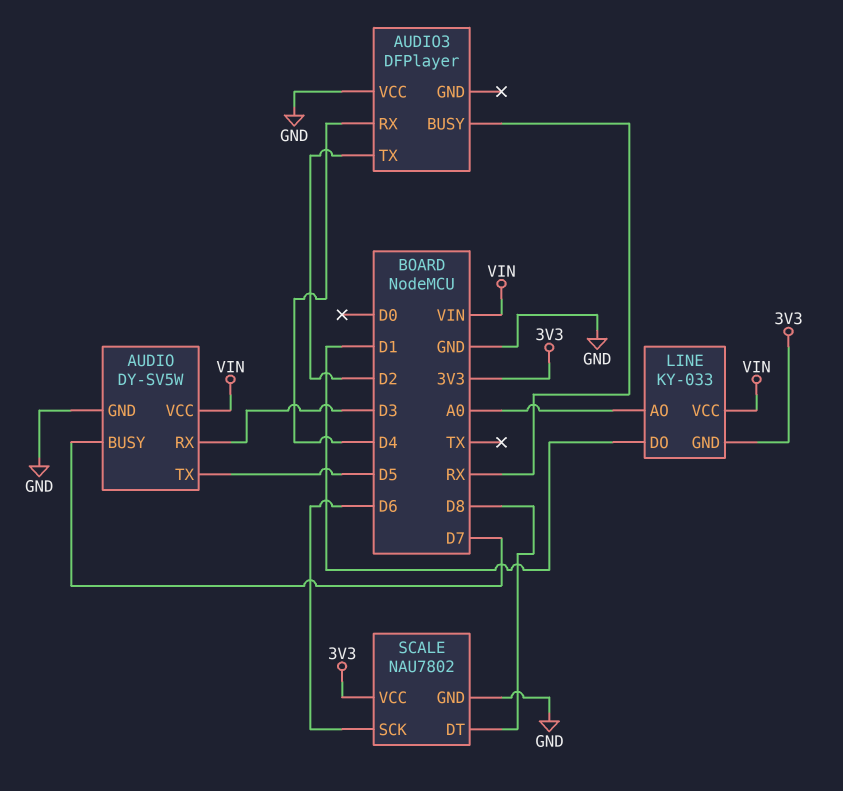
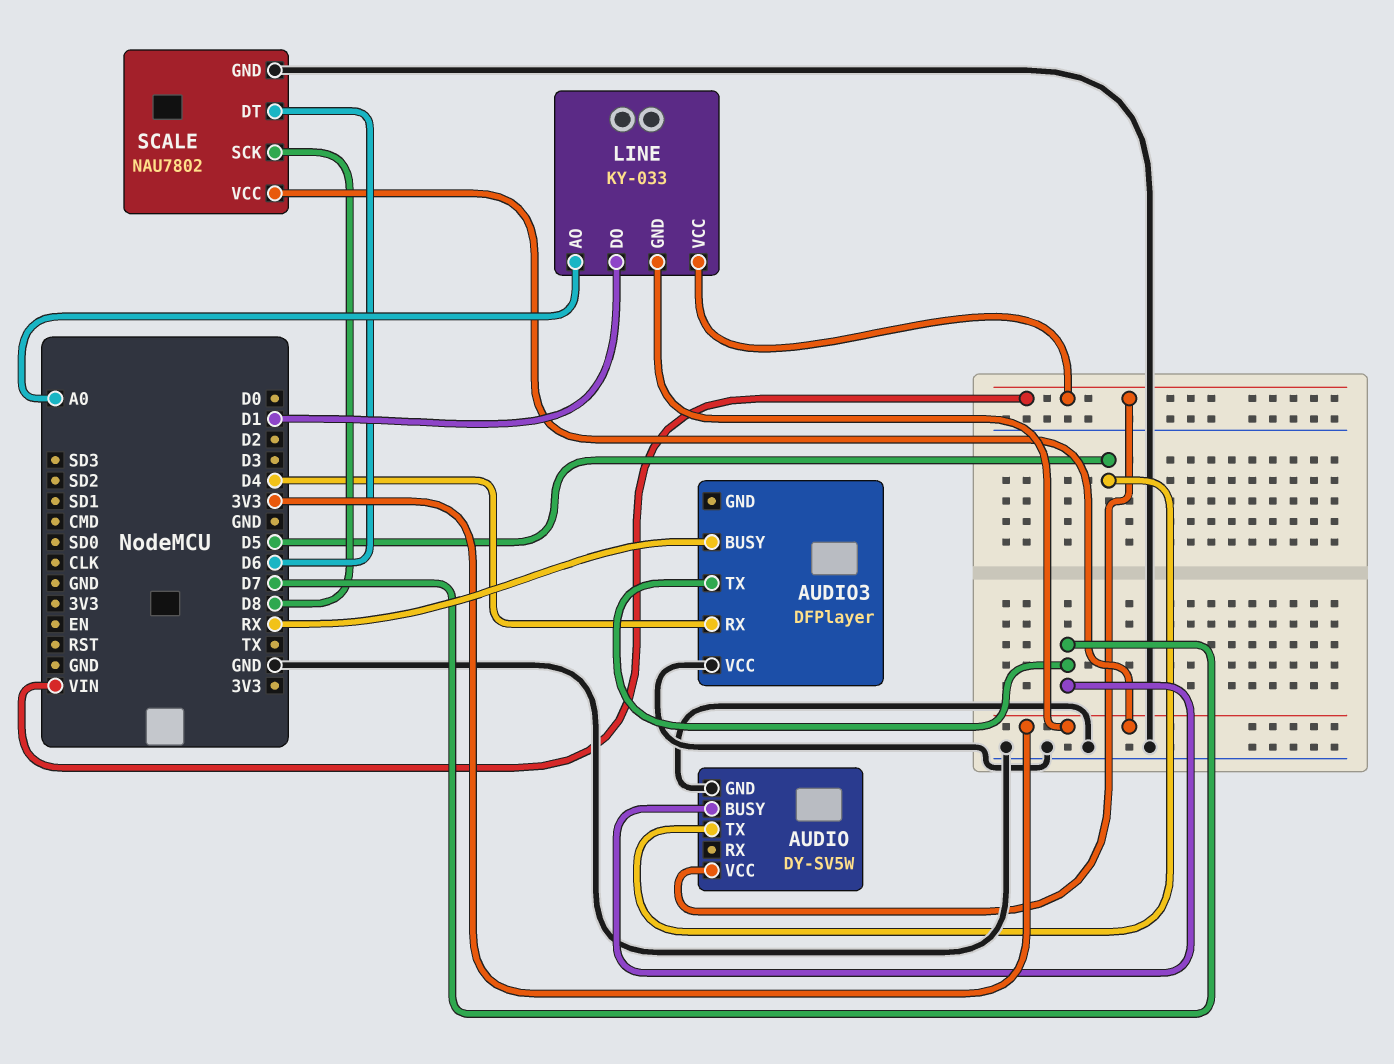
AUDIO pin RX: D3 -> none
AUDIO3 pin TX: D2 -> D7
SCALE pin DT: D8 -> D6
SCALE pin SCK: D6 -> D8

